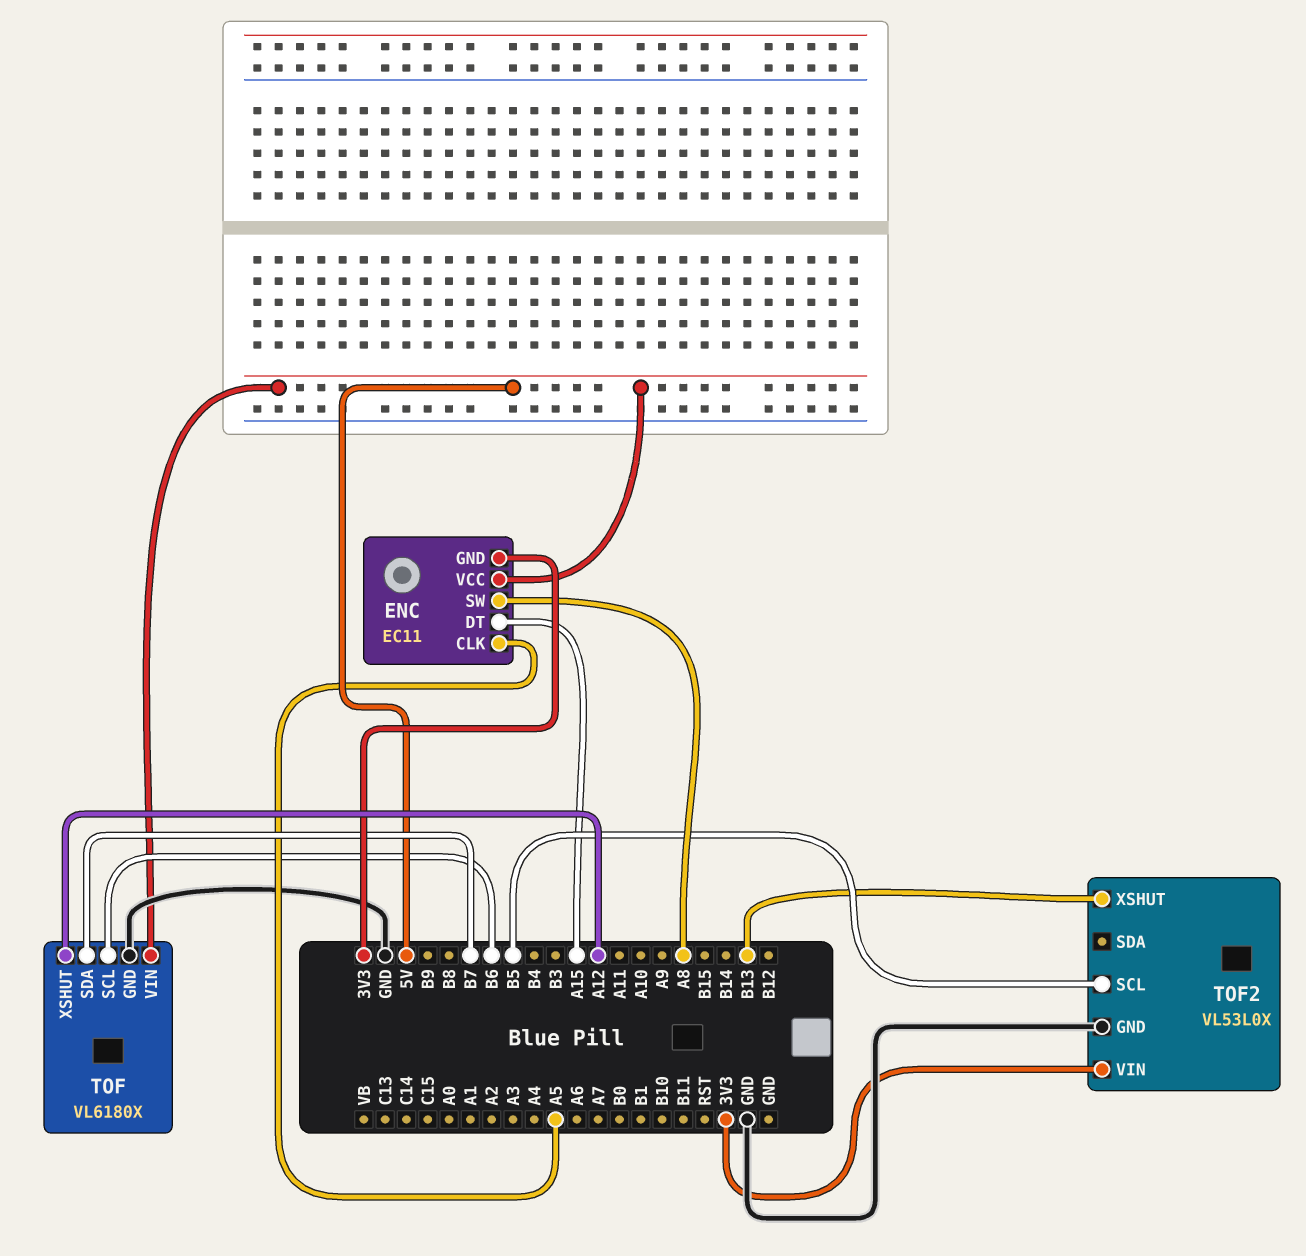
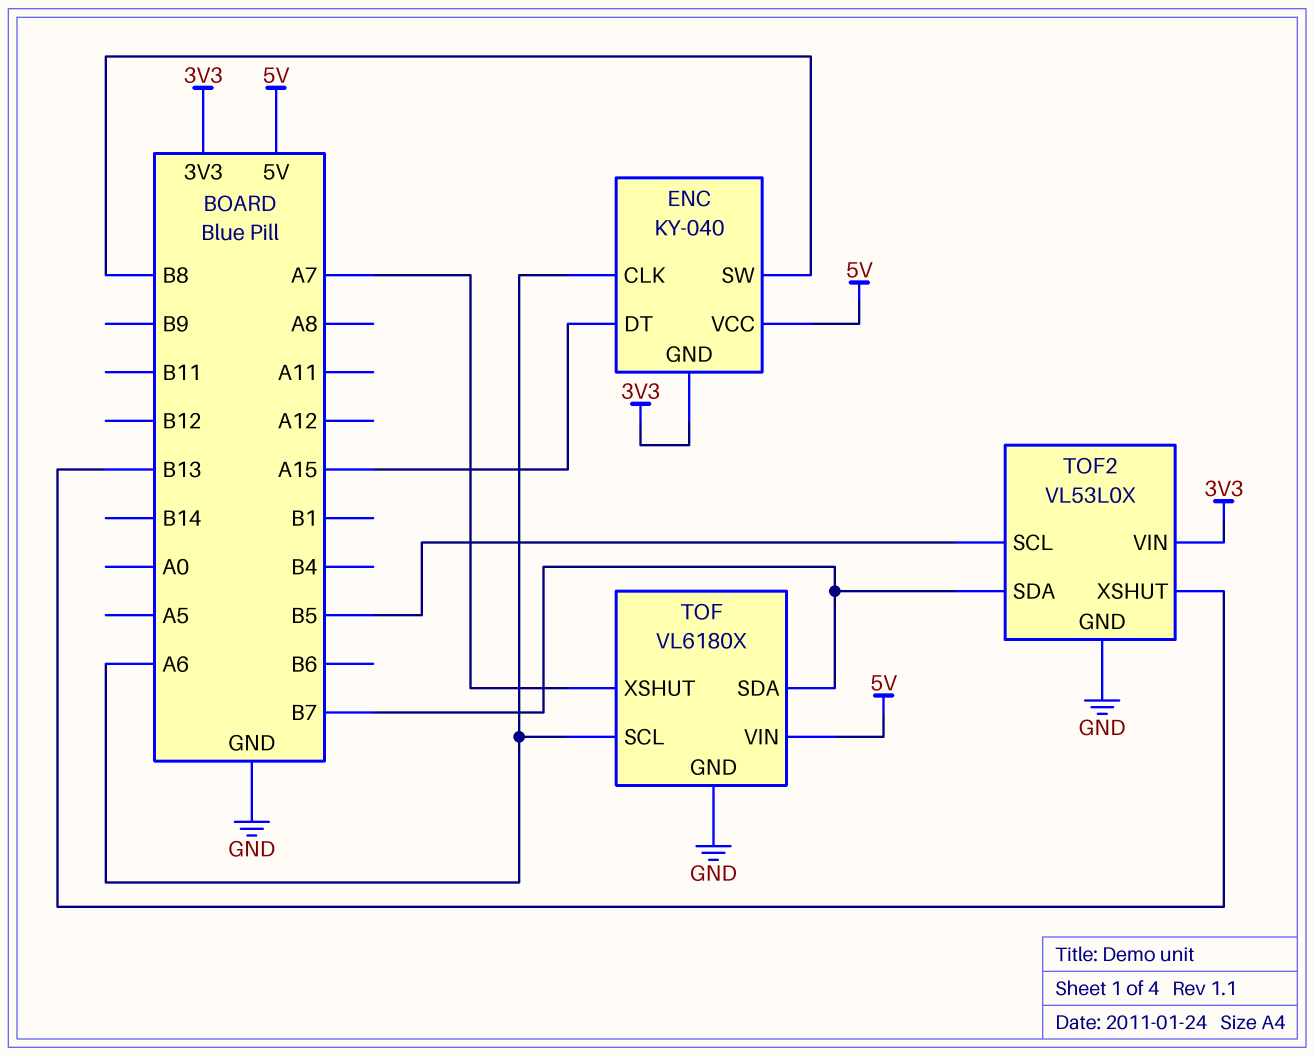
ENC: EC11 -> KY-040
ENC pin CLK: A5 -> A6
ENC pin SW: A8 -> B8
TOF pin SCL: B6 -> A6
TOF pin XSHUT: A12 -> A7
TOF2 pin SDA: none -> B7

